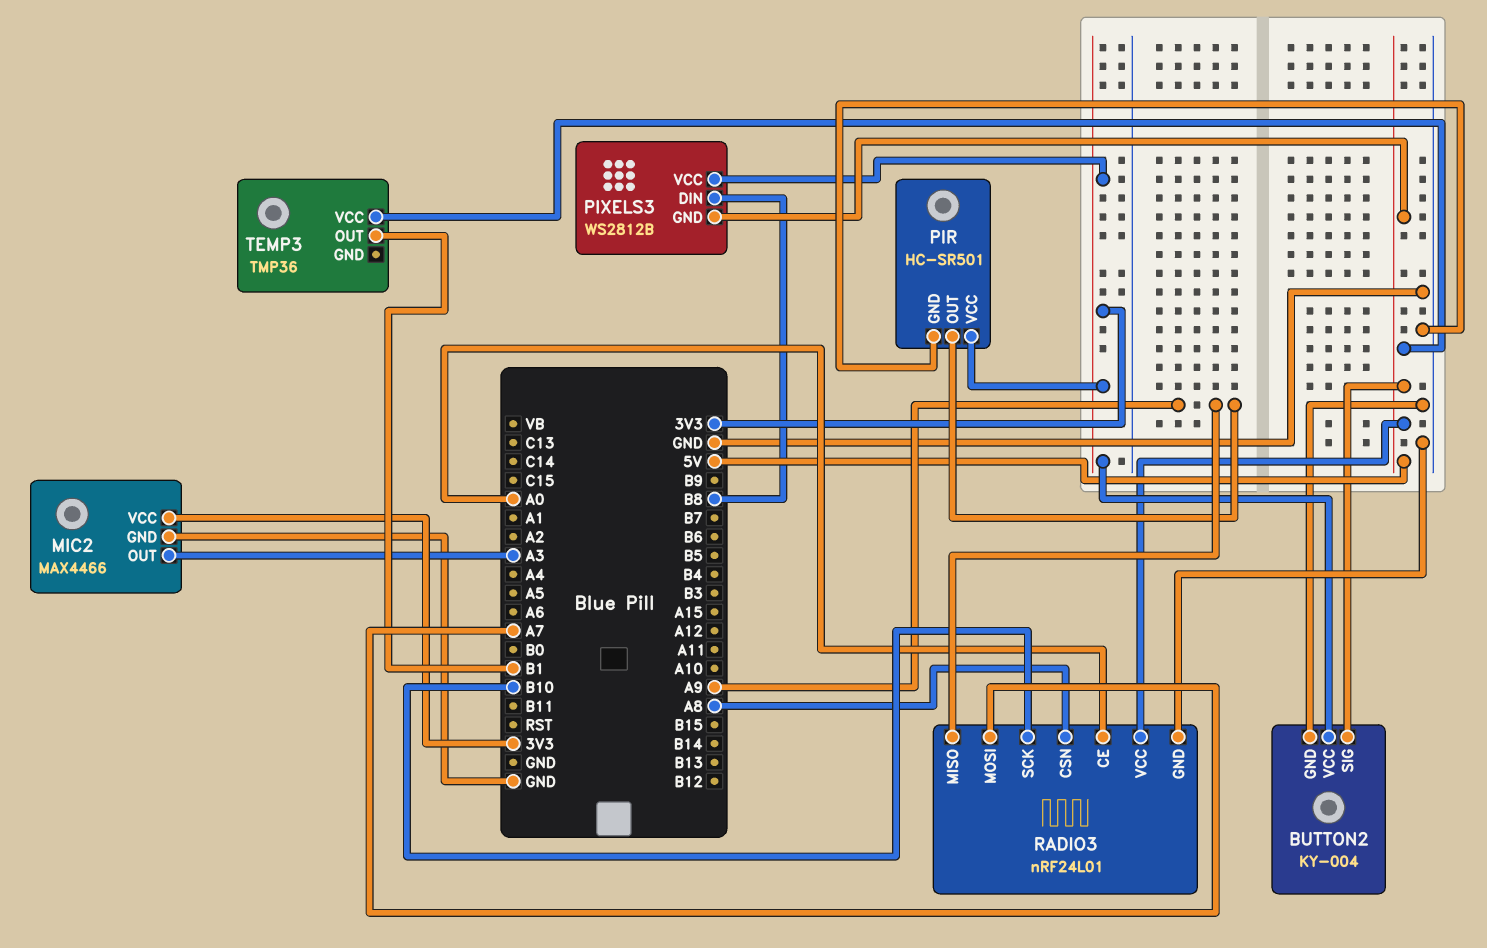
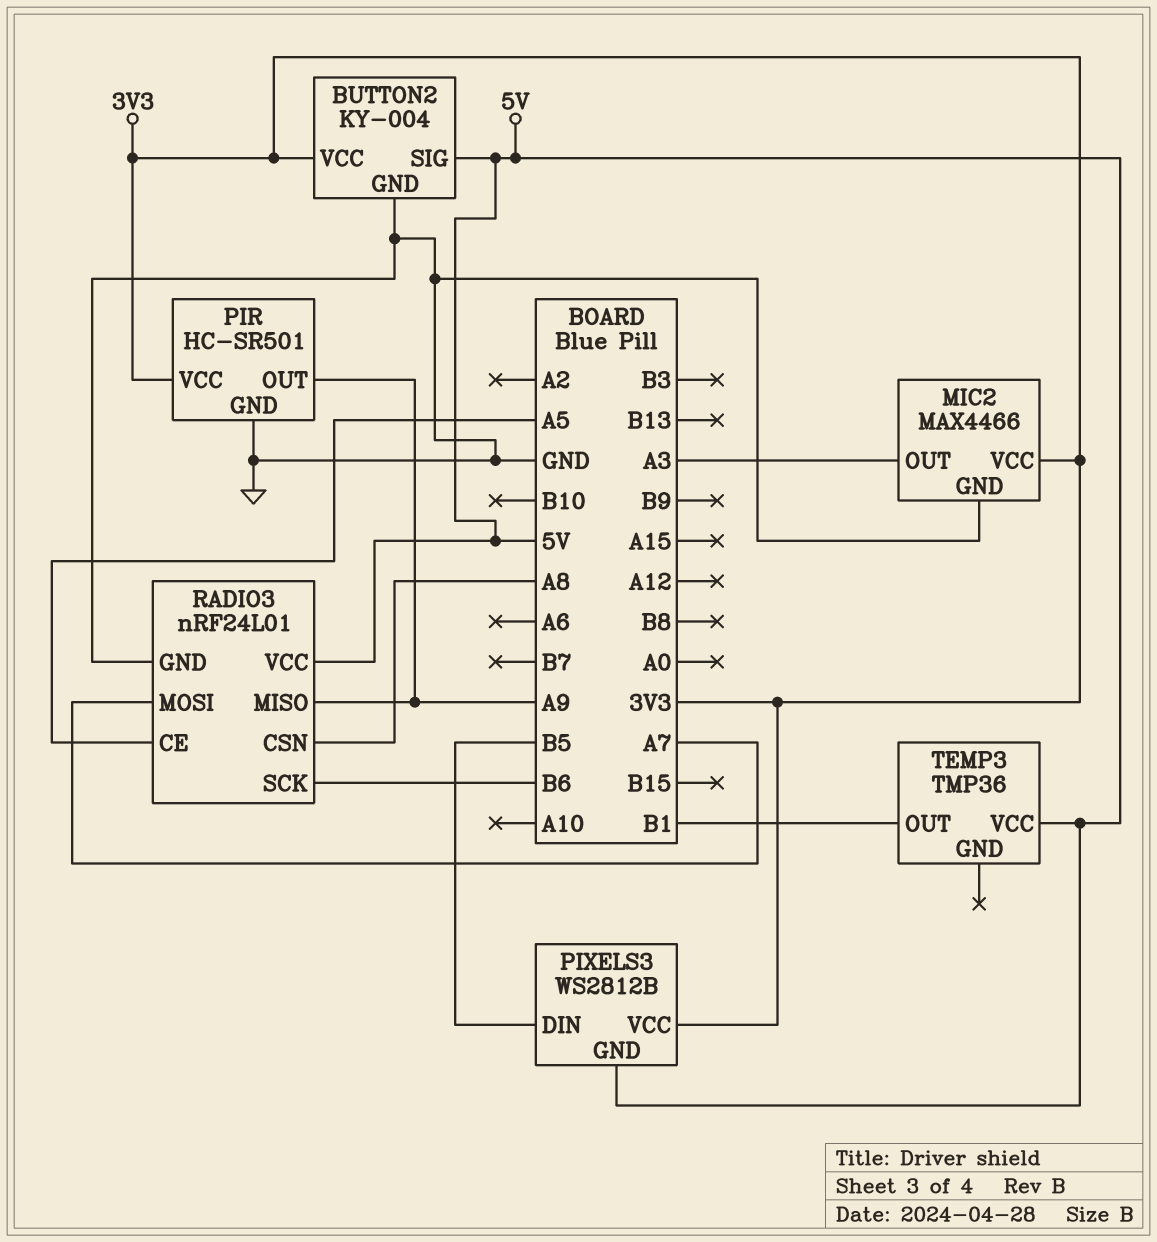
PIXELS3 pin DIN: B8 -> B5
RADIO3 pin CE: A0 -> A5
RADIO3 pin SCK: B10 -> B6

